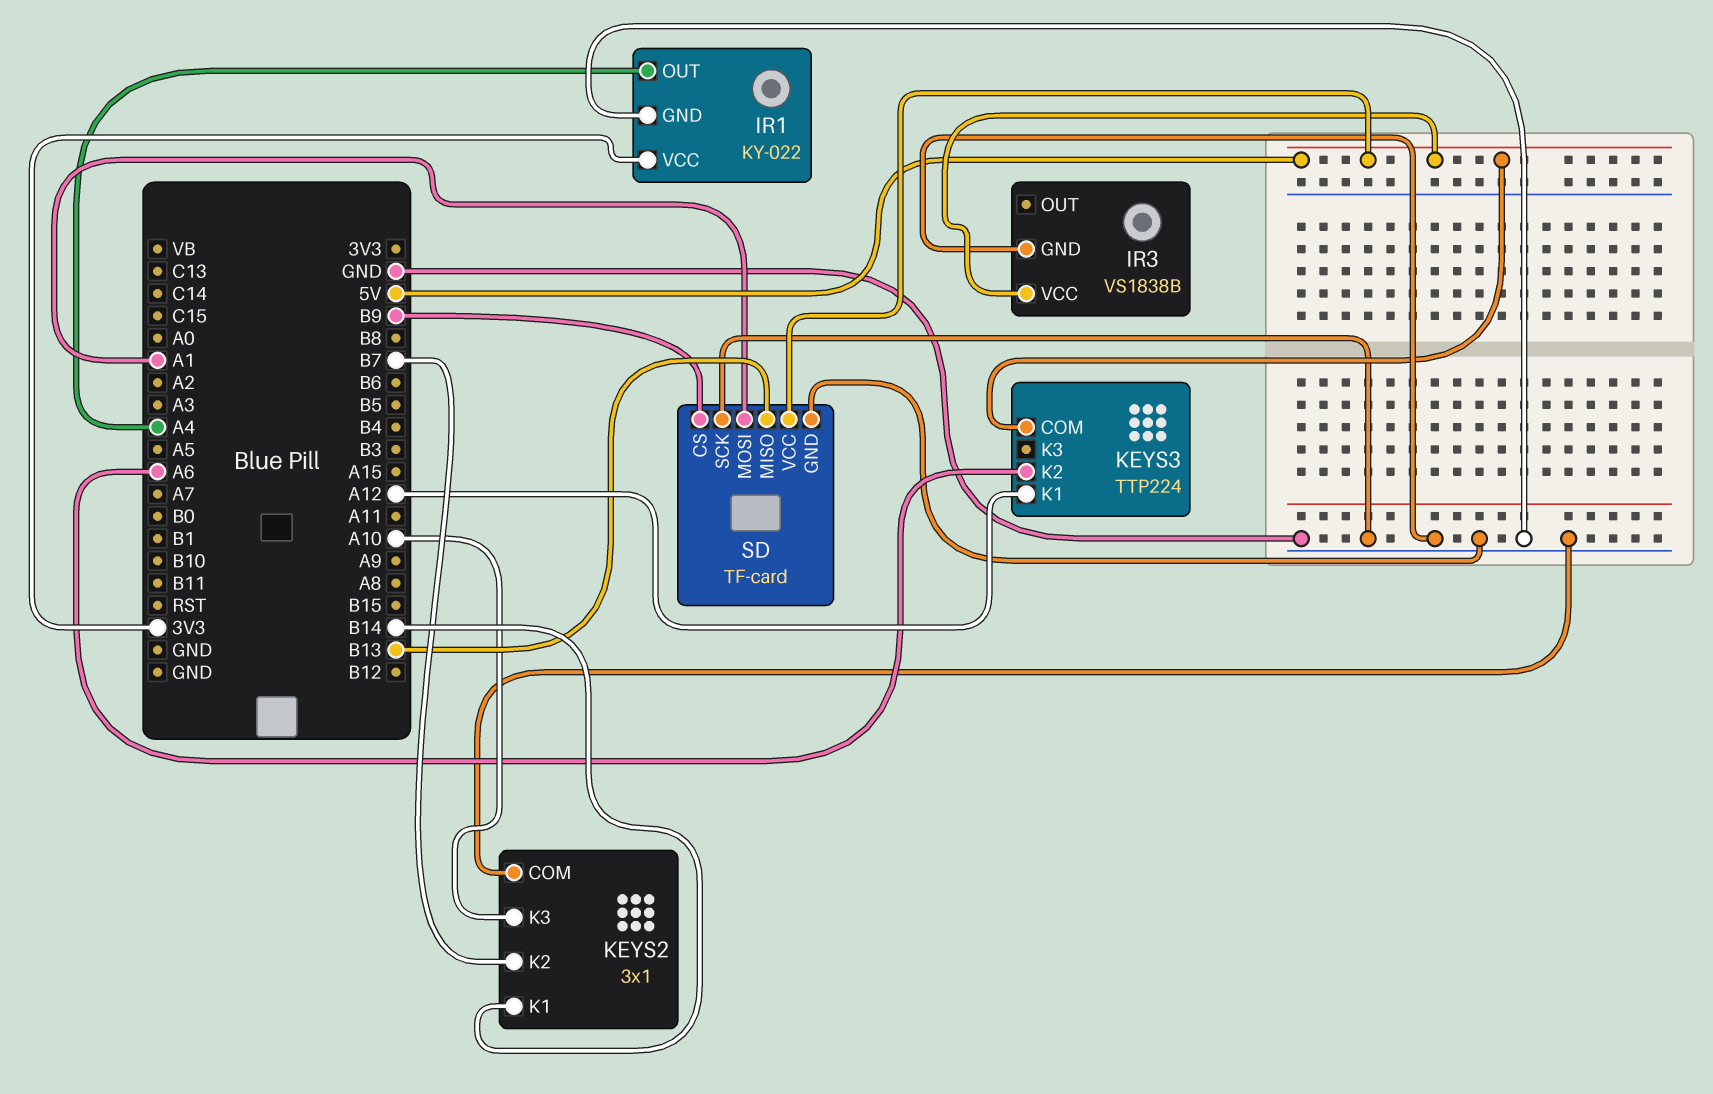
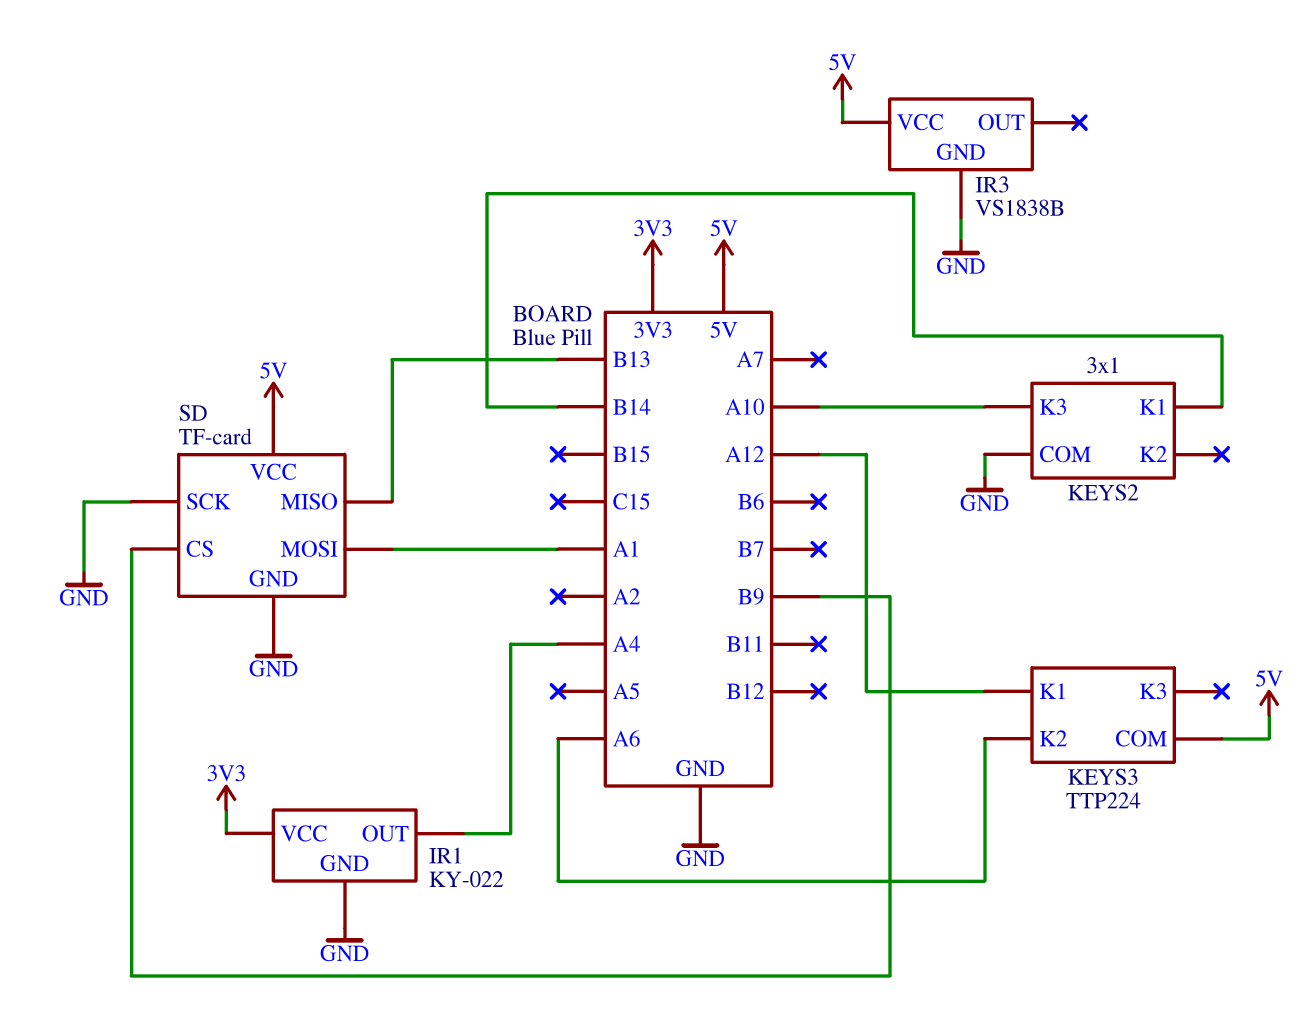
KEYS2 pin K2: B7 -> none

